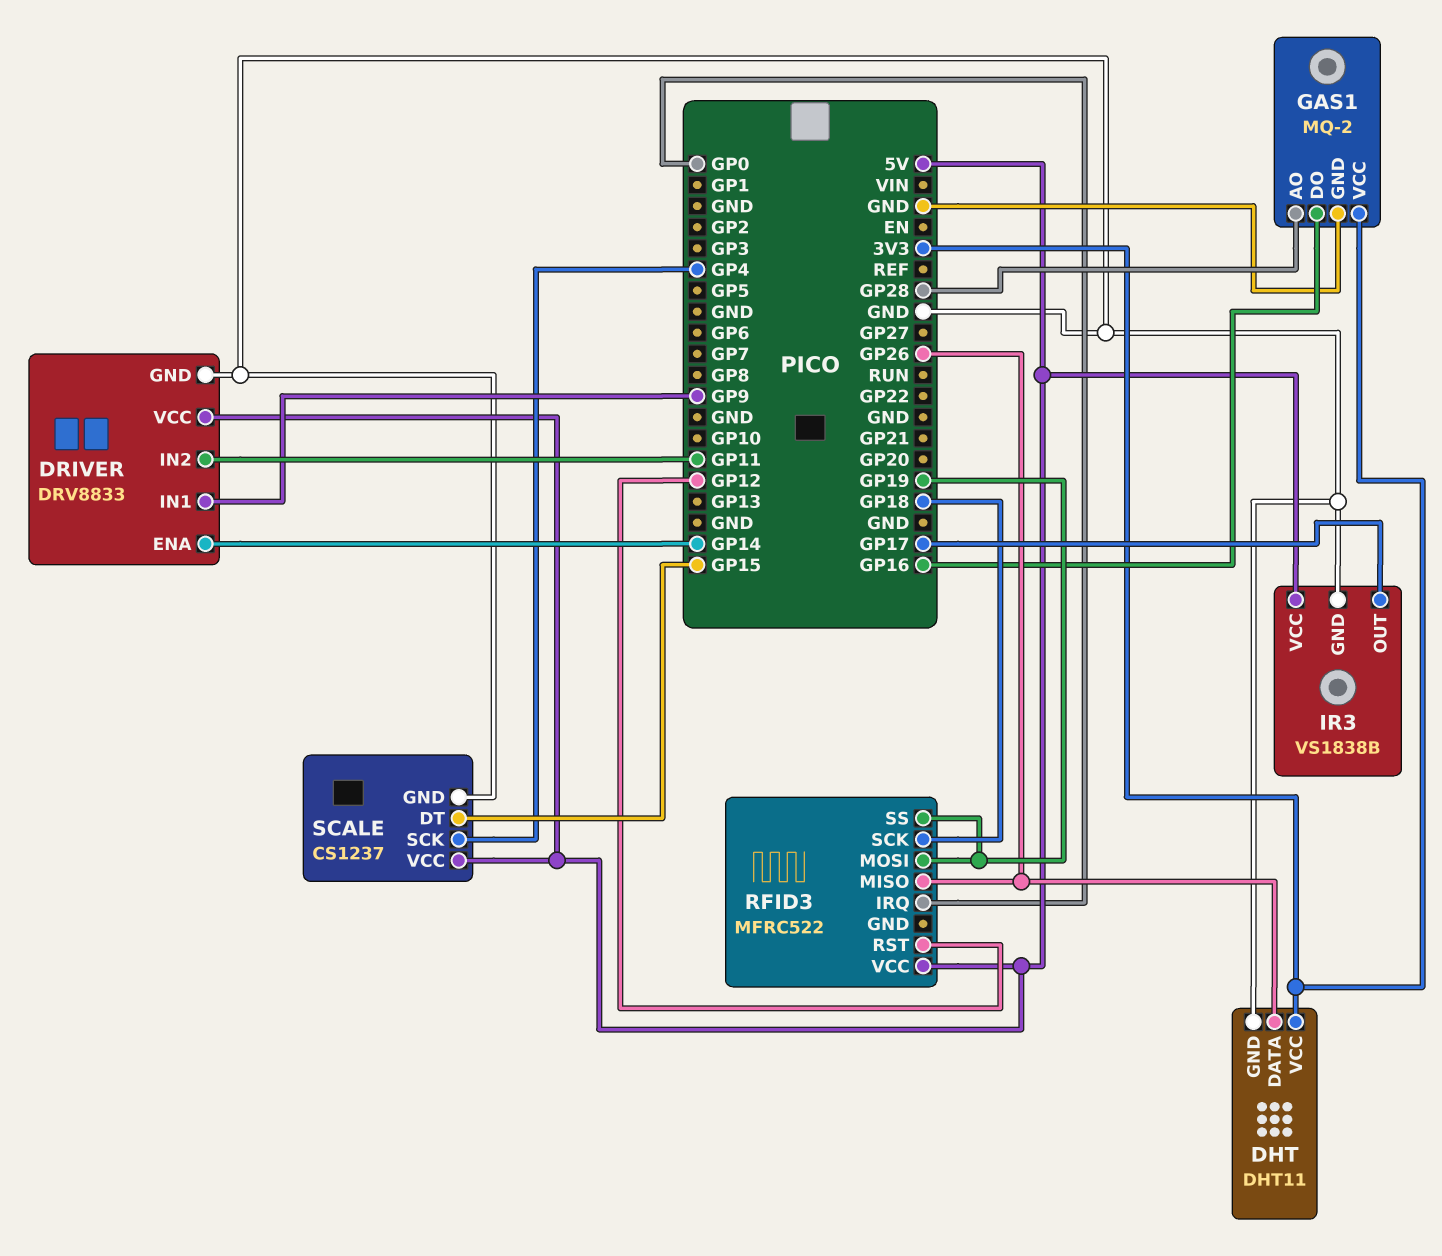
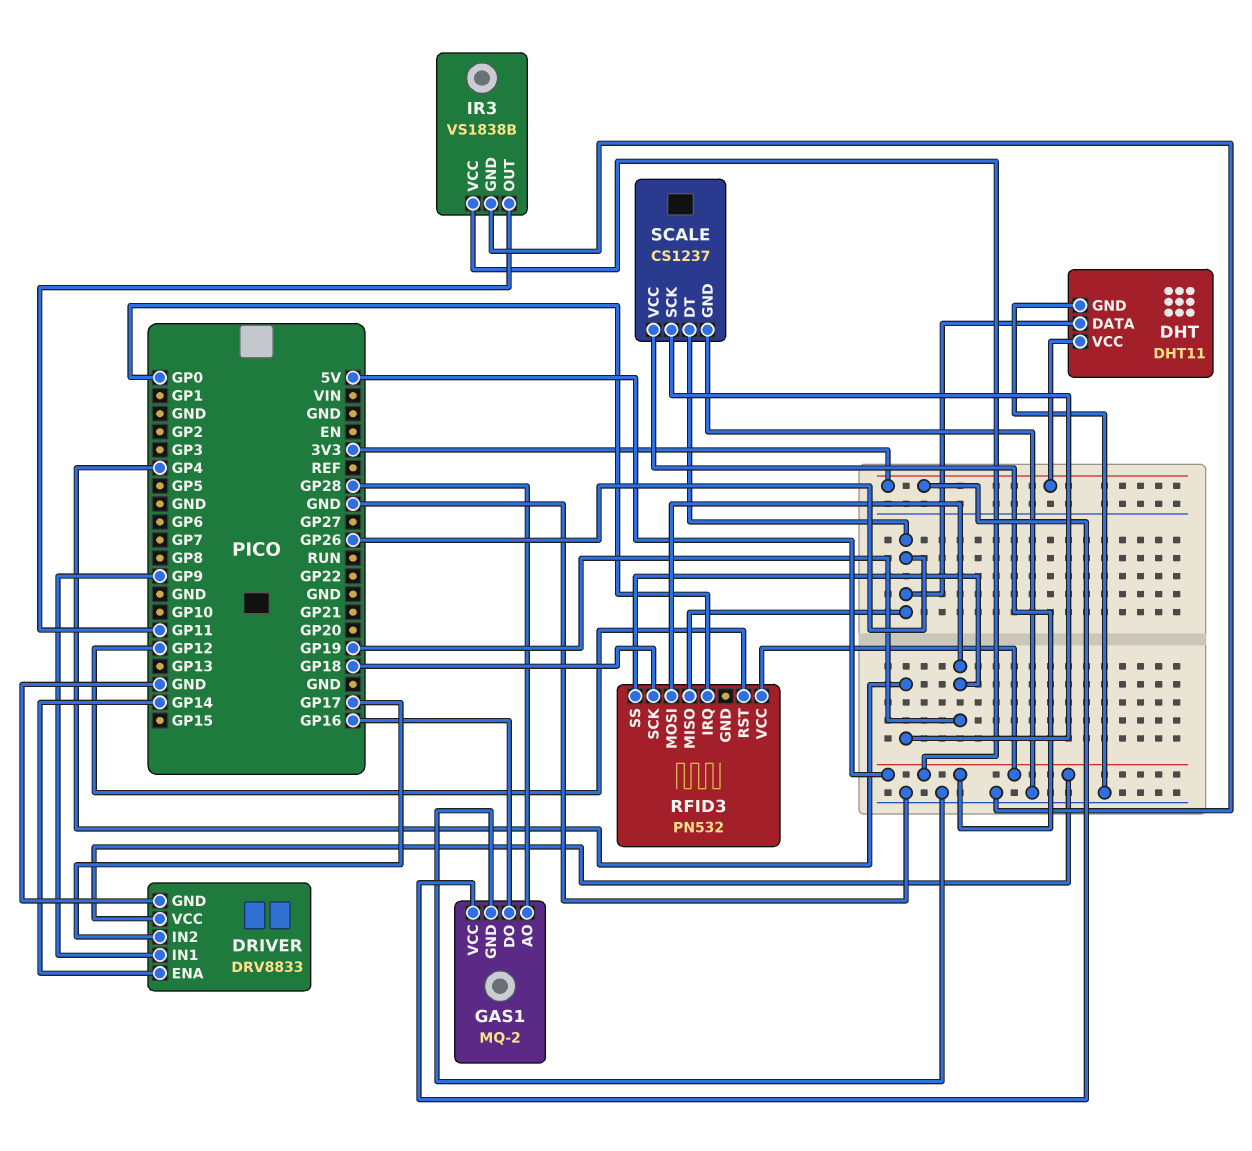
DRIVER pin IN2: GP11 -> GP17
IR3 pin OUT: GP17 -> GP11
RFID3: MFRC522 -> PN532
SCALE pin DT: GP15 -> GP26

